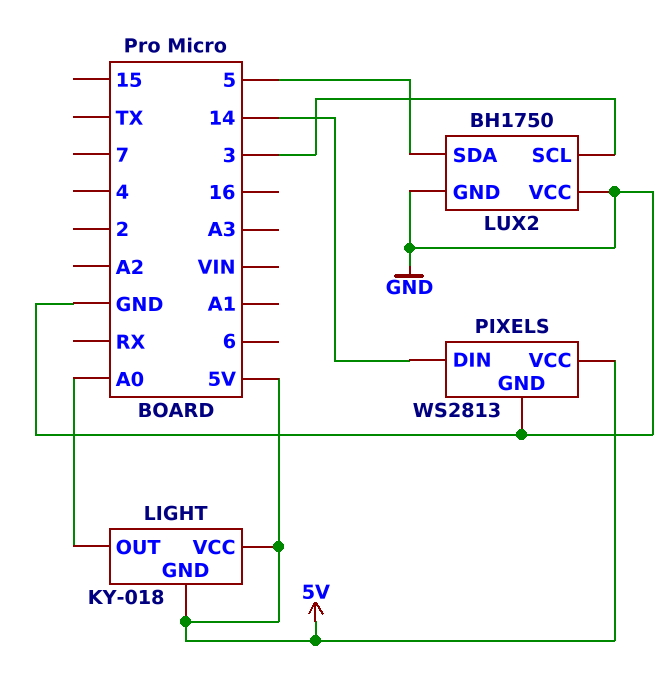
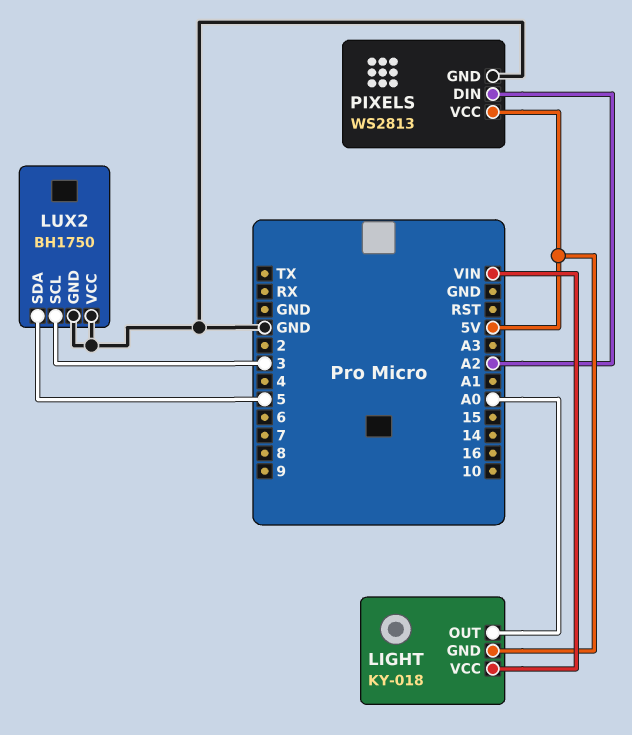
LIGHT pin VCC: 5V -> VIN
PIXELS pin DIN: 14 -> A2

